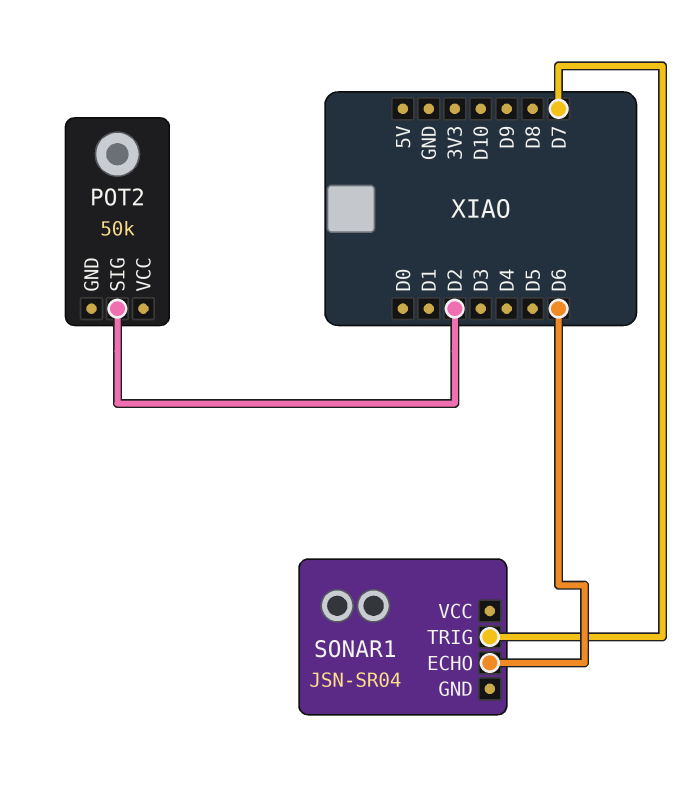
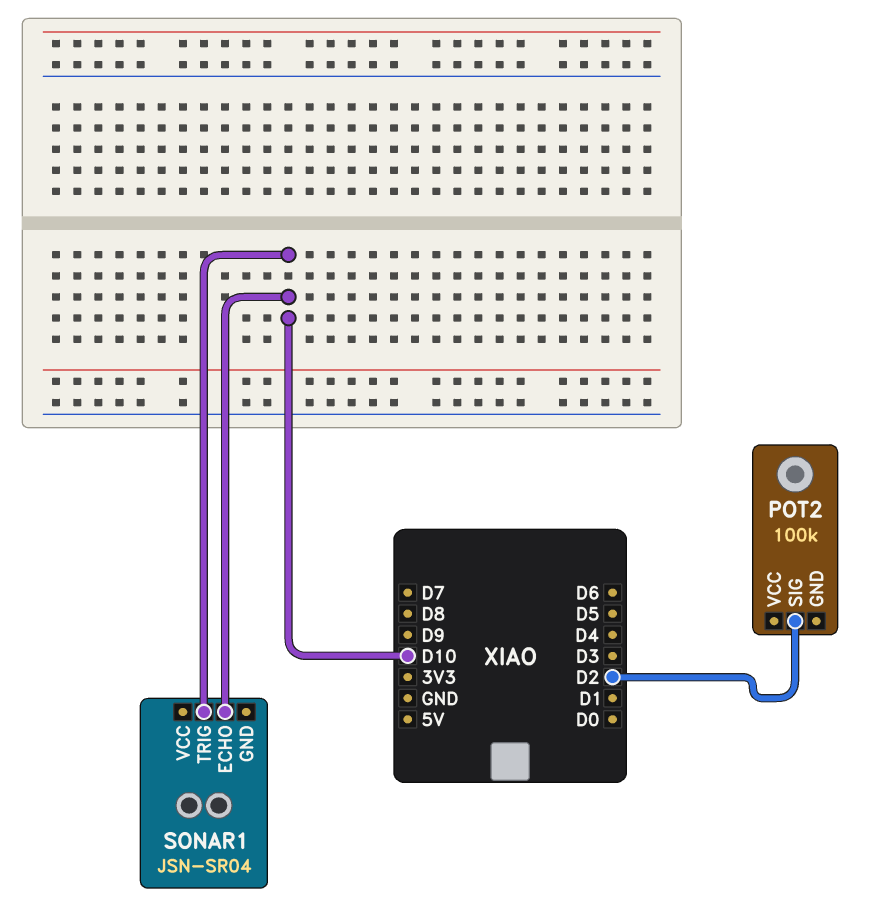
POT2: 50k -> 100k
SONAR1 pin ECHO: D6 -> D10
SONAR1 pin TRIG: D7 -> D10

